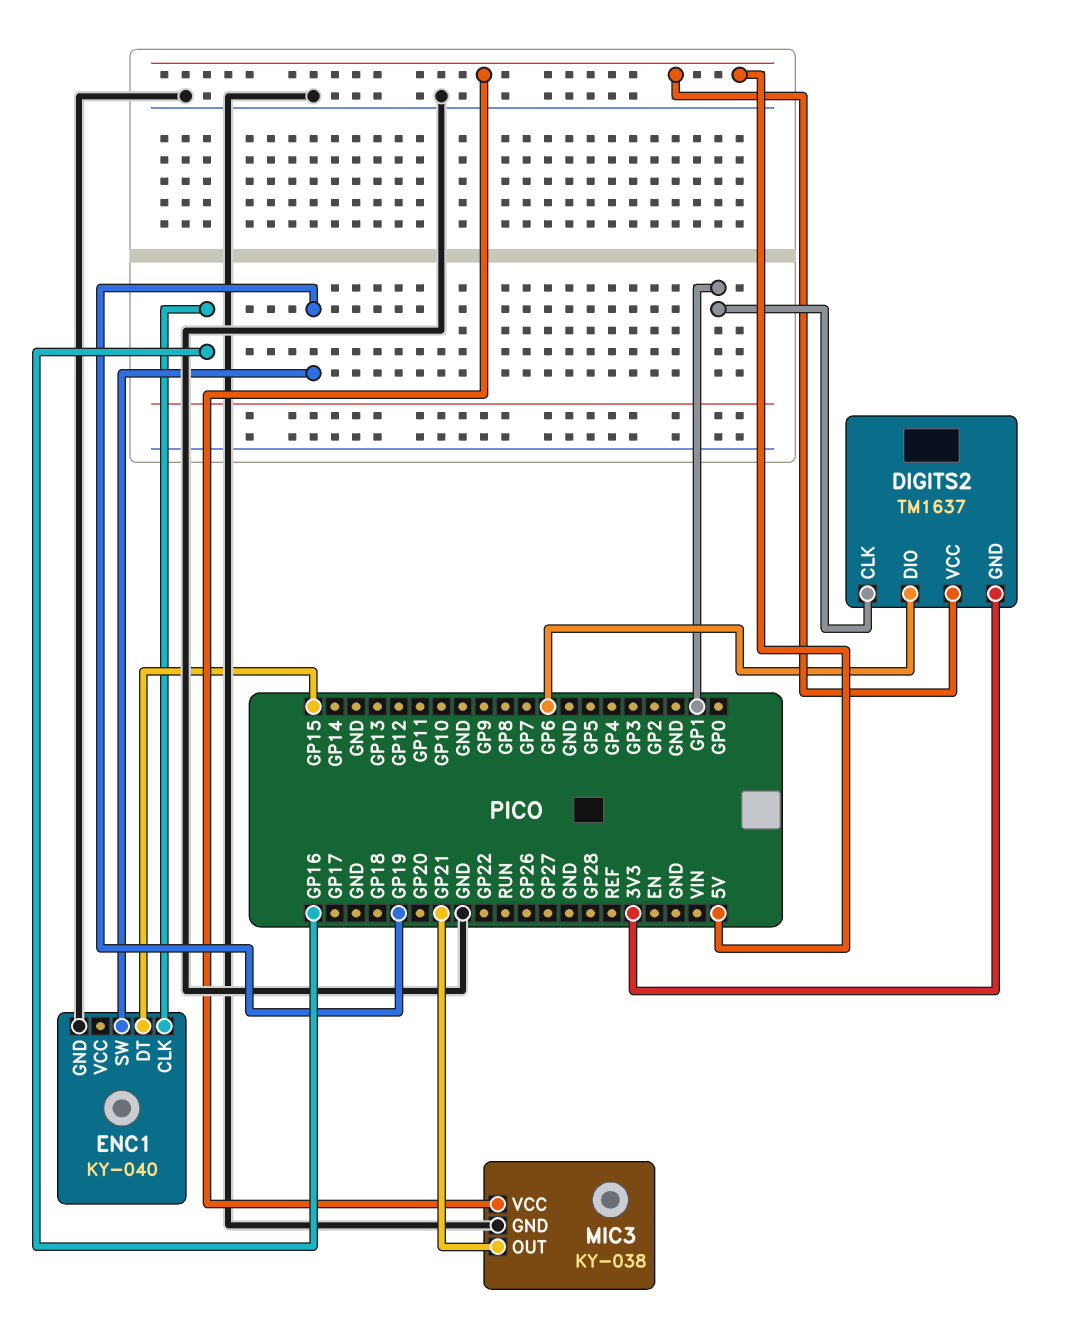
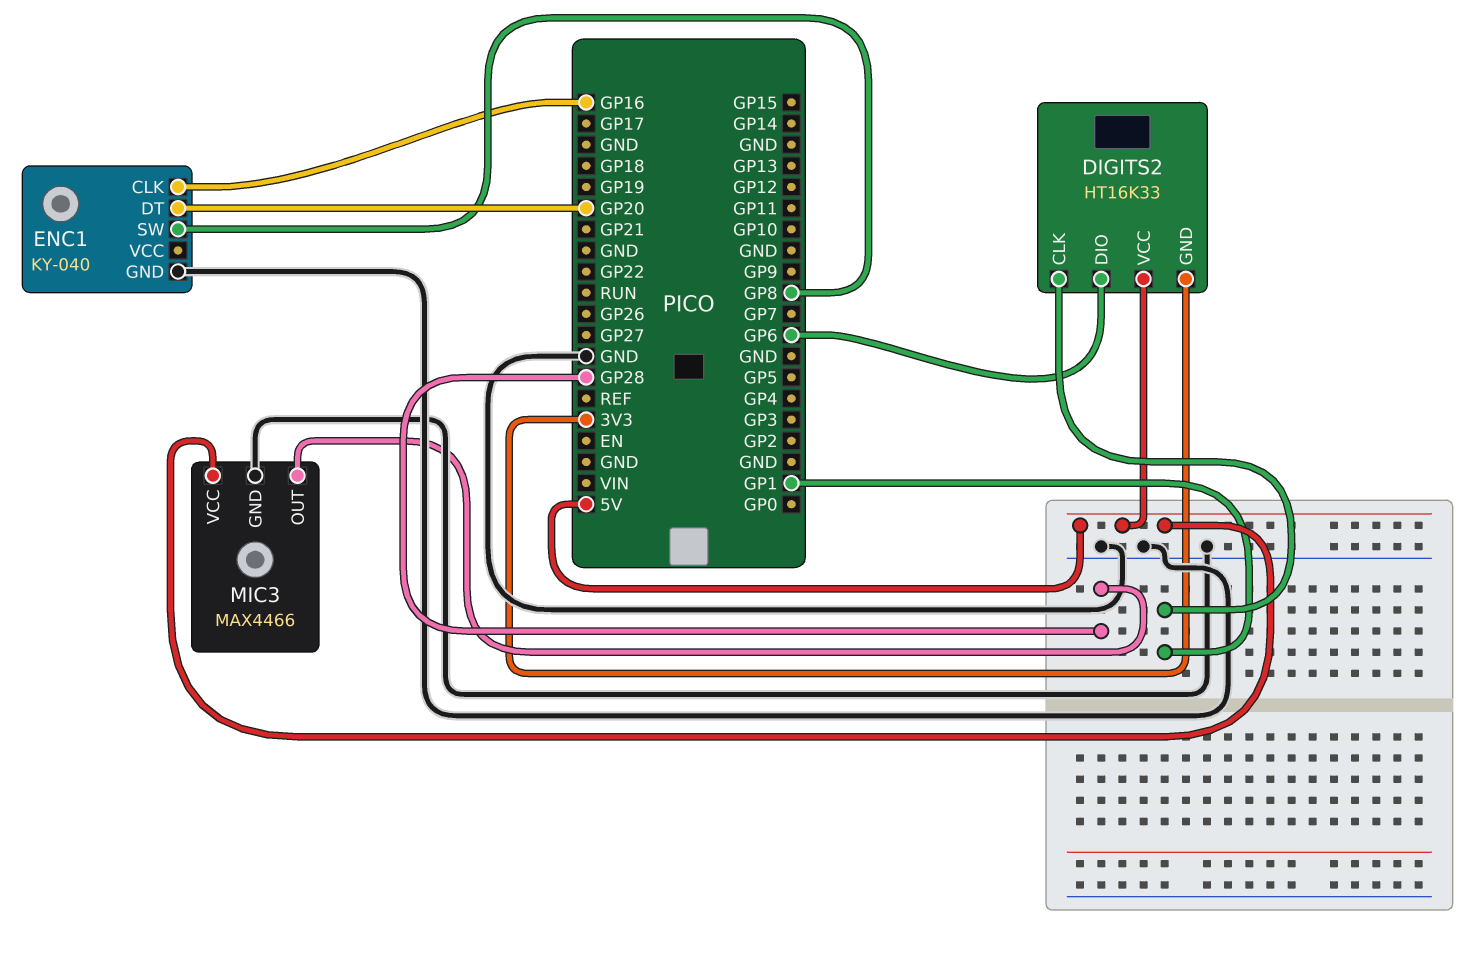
DIGITS2: TM1637 -> HT16K33
ENC1 pin DT: GP15 -> GP20
ENC1 pin SW: GP19 -> GP8
MIC3: KY-038 -> MAX4466
MIC3 pin OUT: GP21 -> GP28

